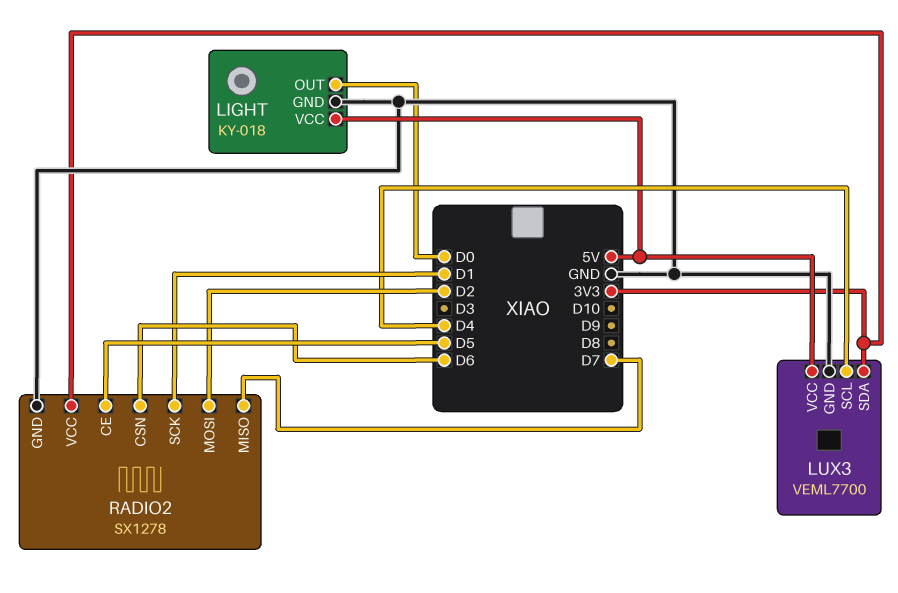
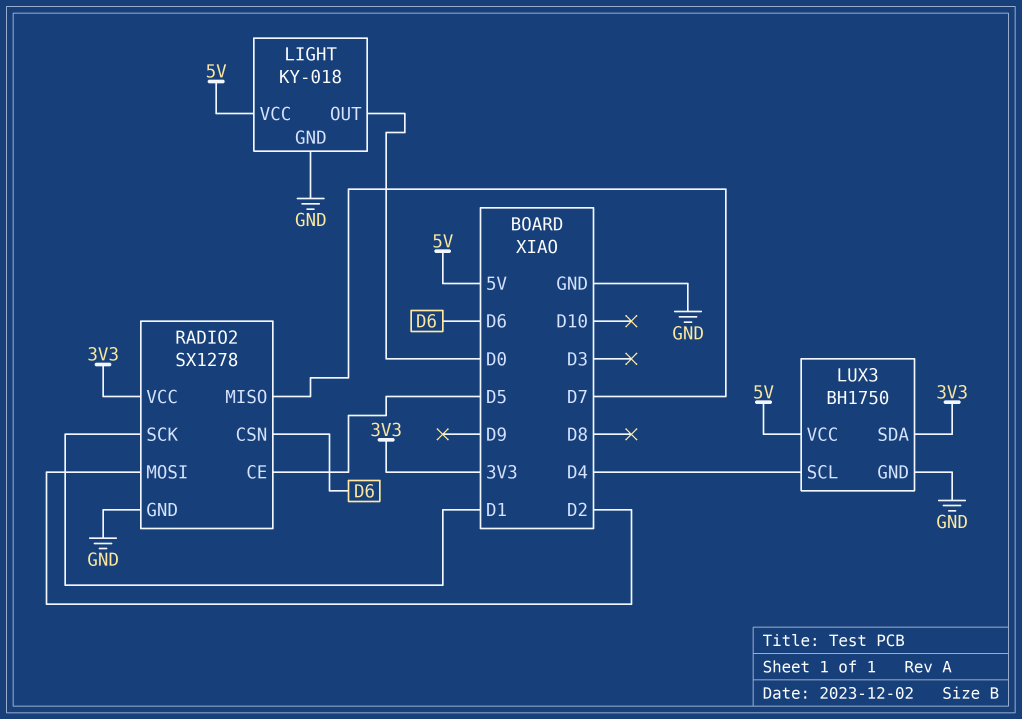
LUX3: VEML7700 -> BH1750

